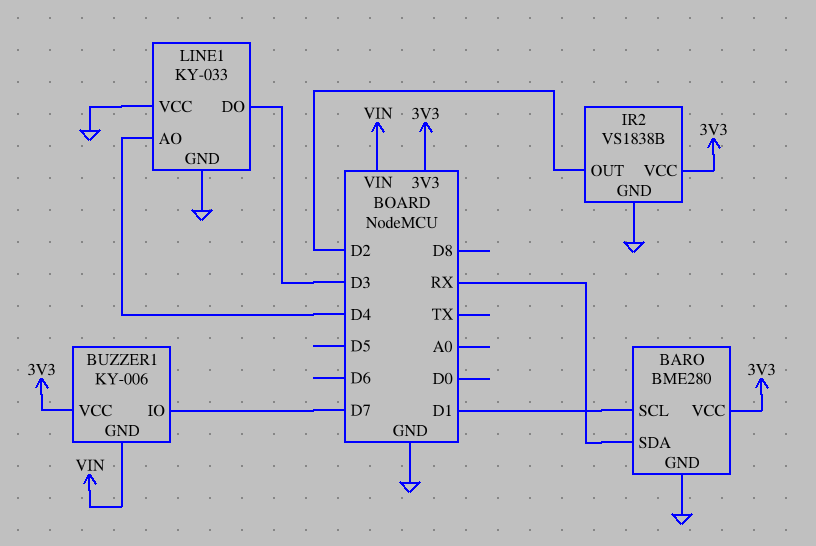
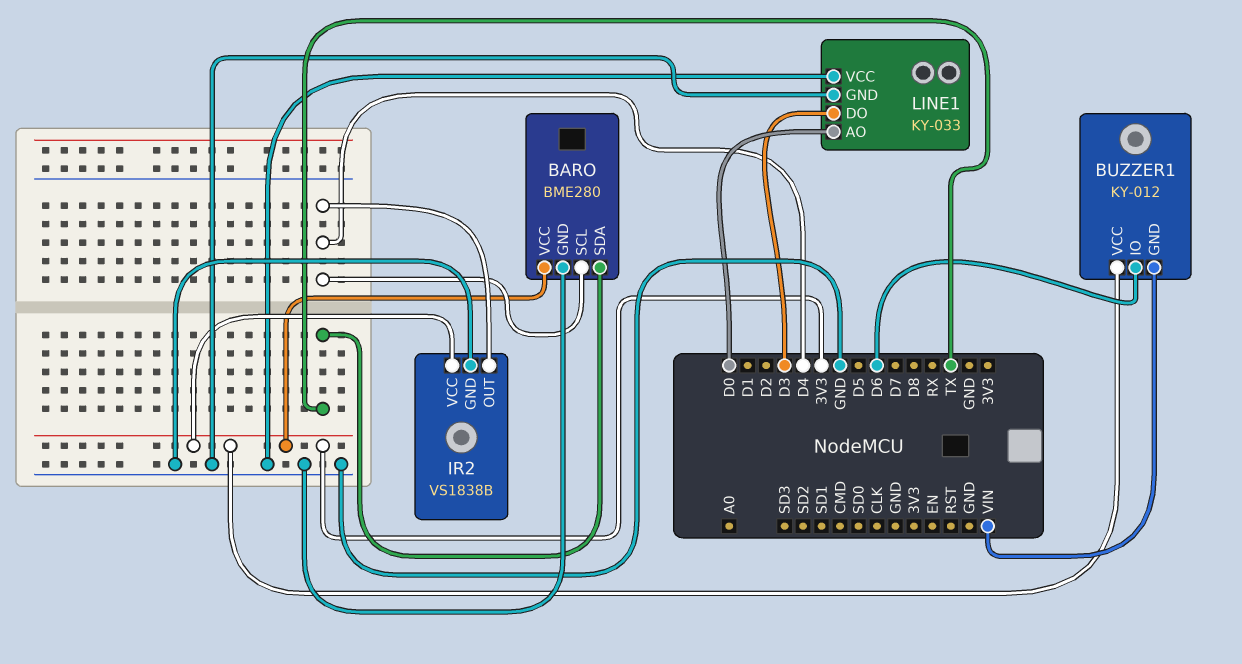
BARO pin SCL: D1 -> D4
BARO pin SDA: RX -> TX
BUZZER1: KY-006 -> KY-012
BUZZER1 pin IO: D7 -> D6
IR2 pin OUT: D2 -> D4
LINE1 pin AO: D4 -> D0

